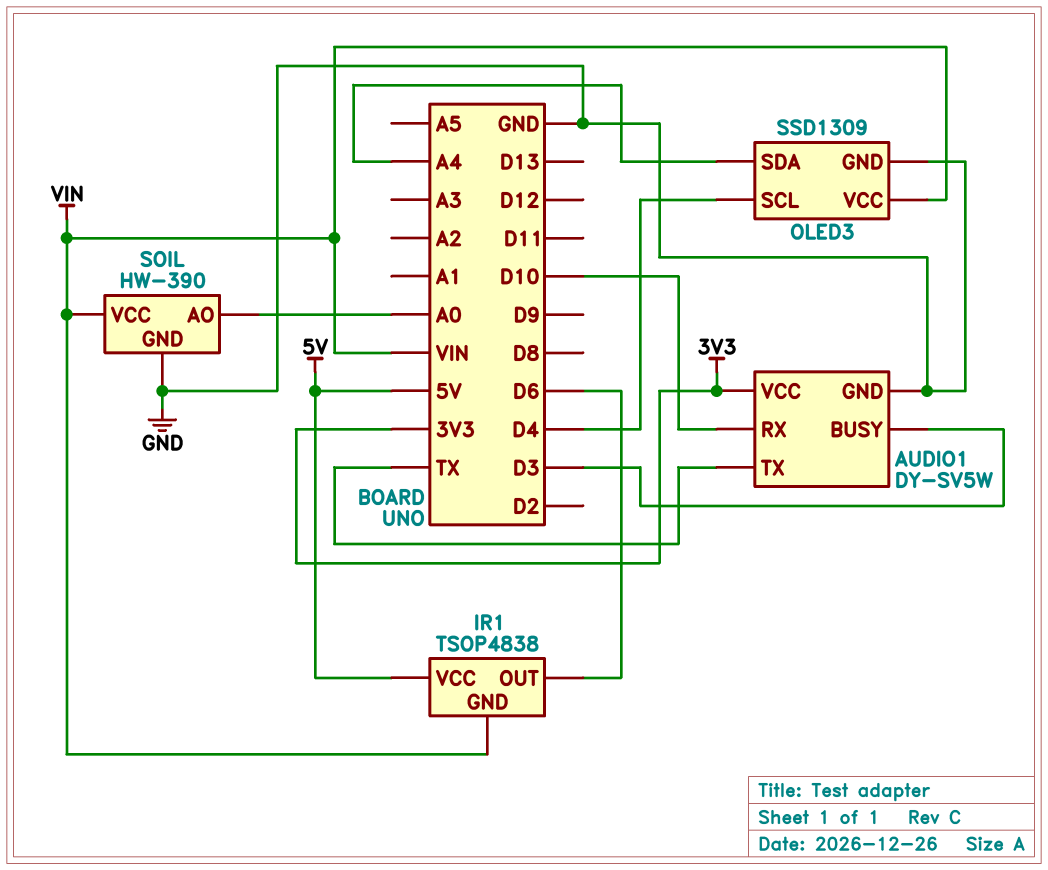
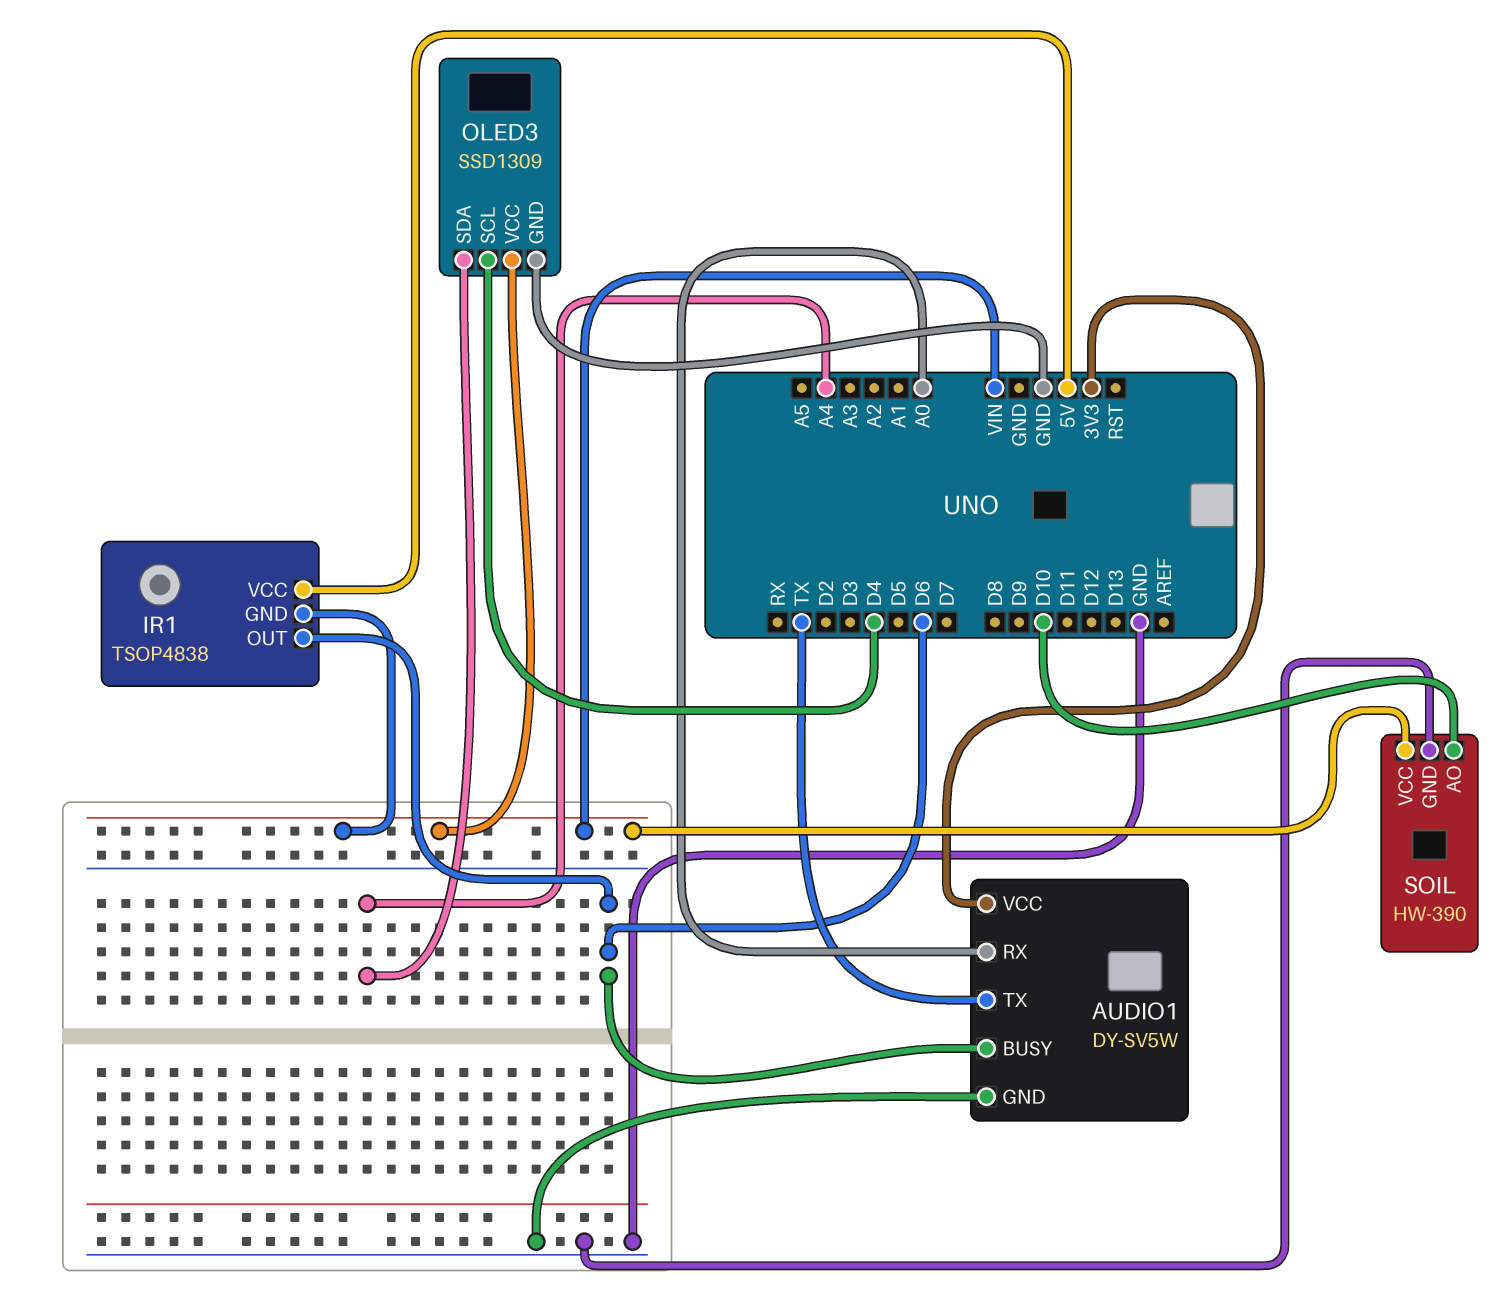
AUDIO1 pin BUSY: D3 -> D6
AUDIO1 pin RX: D10 -> A0
SOIL pin AO: A0 -> D10

